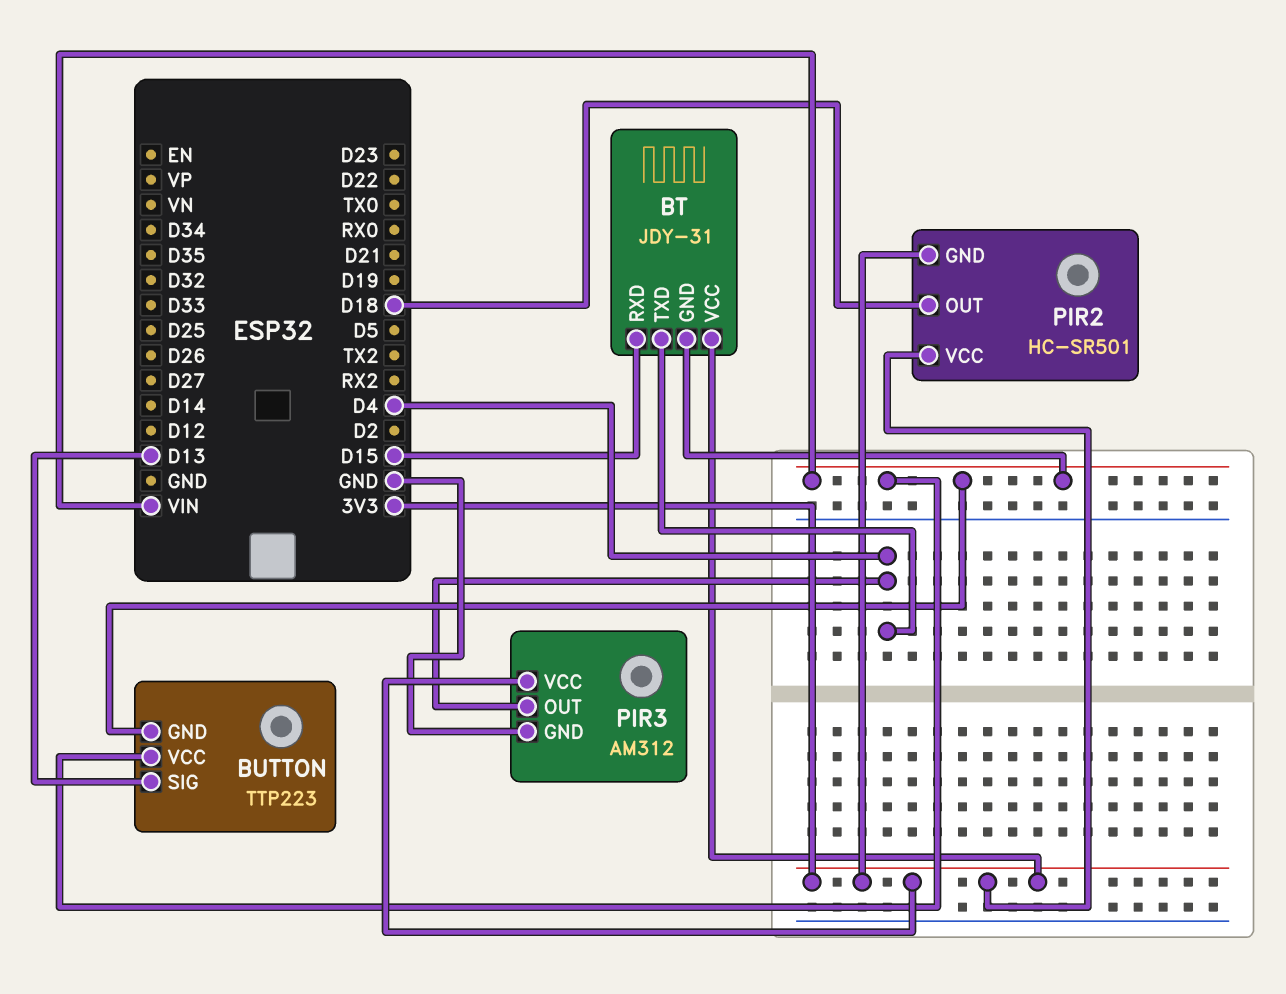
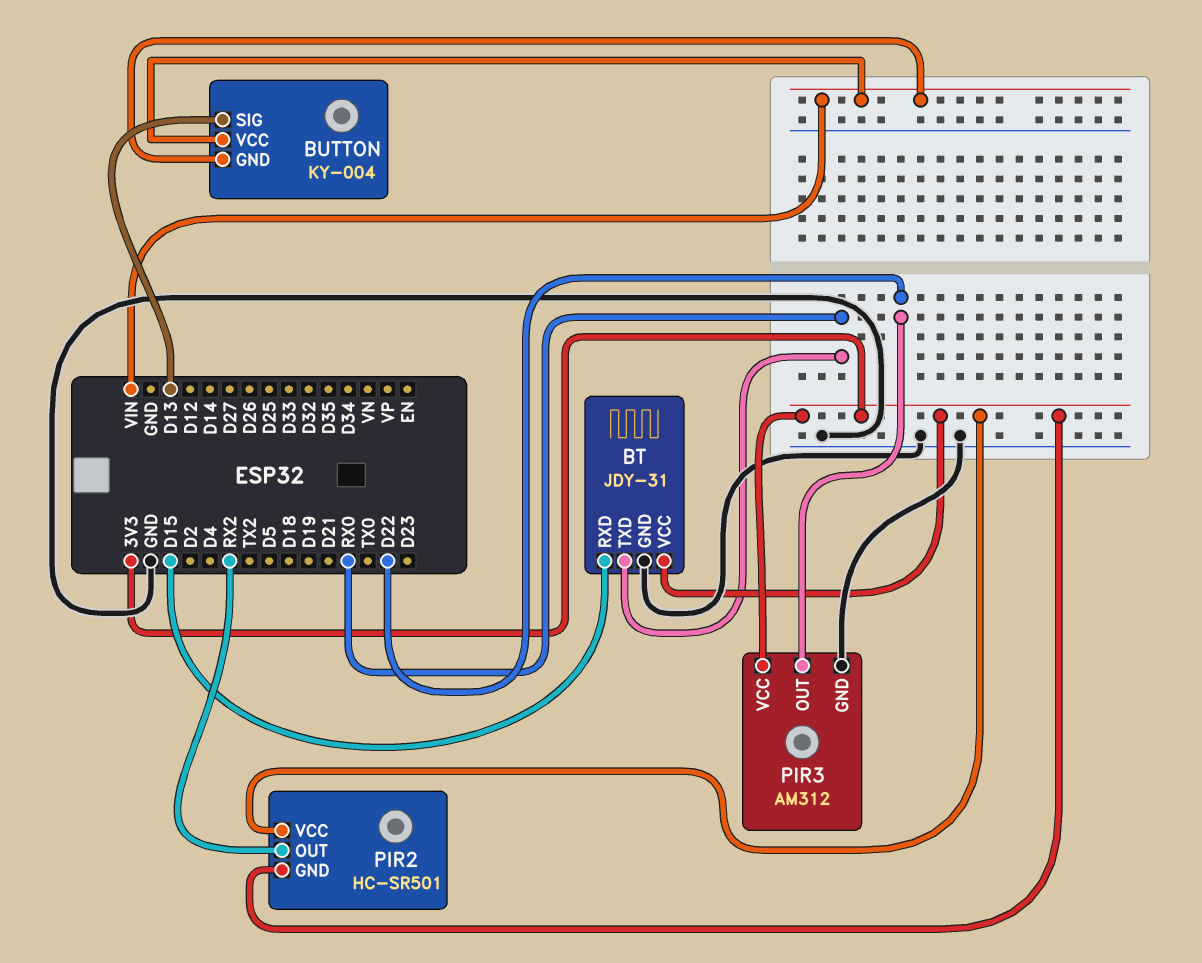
BT pin GND: VIN -> GND
BT pin TXD: D4 -> RX0
BUTTON: TTP223 -> KY-004
PIR2 pin OUT: D18 -> RX2
PIR3 pin OUT: D4 -> D22

